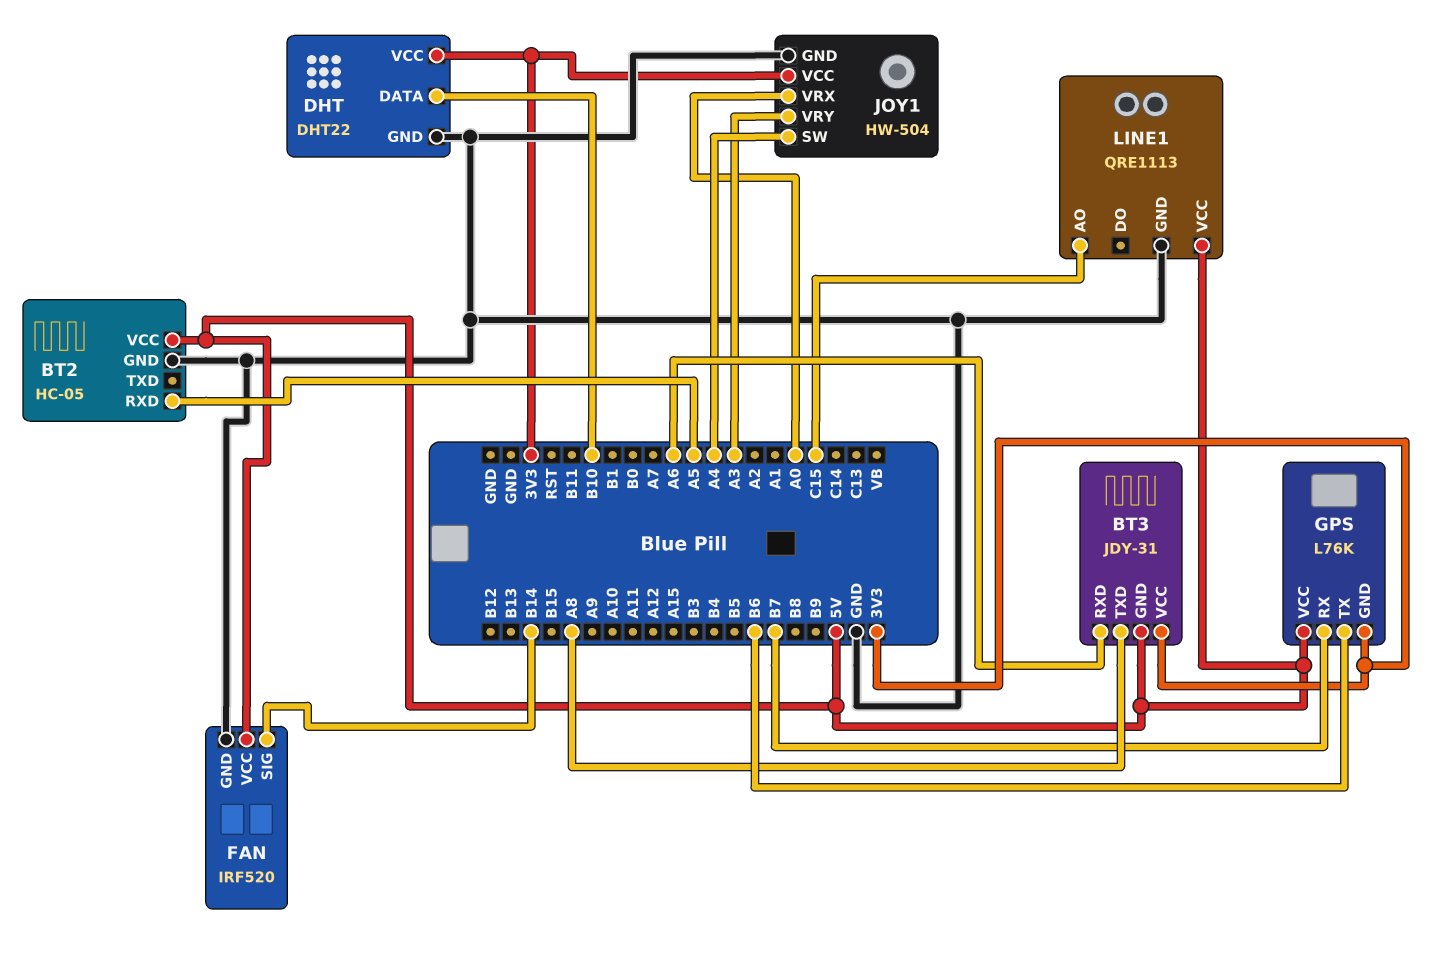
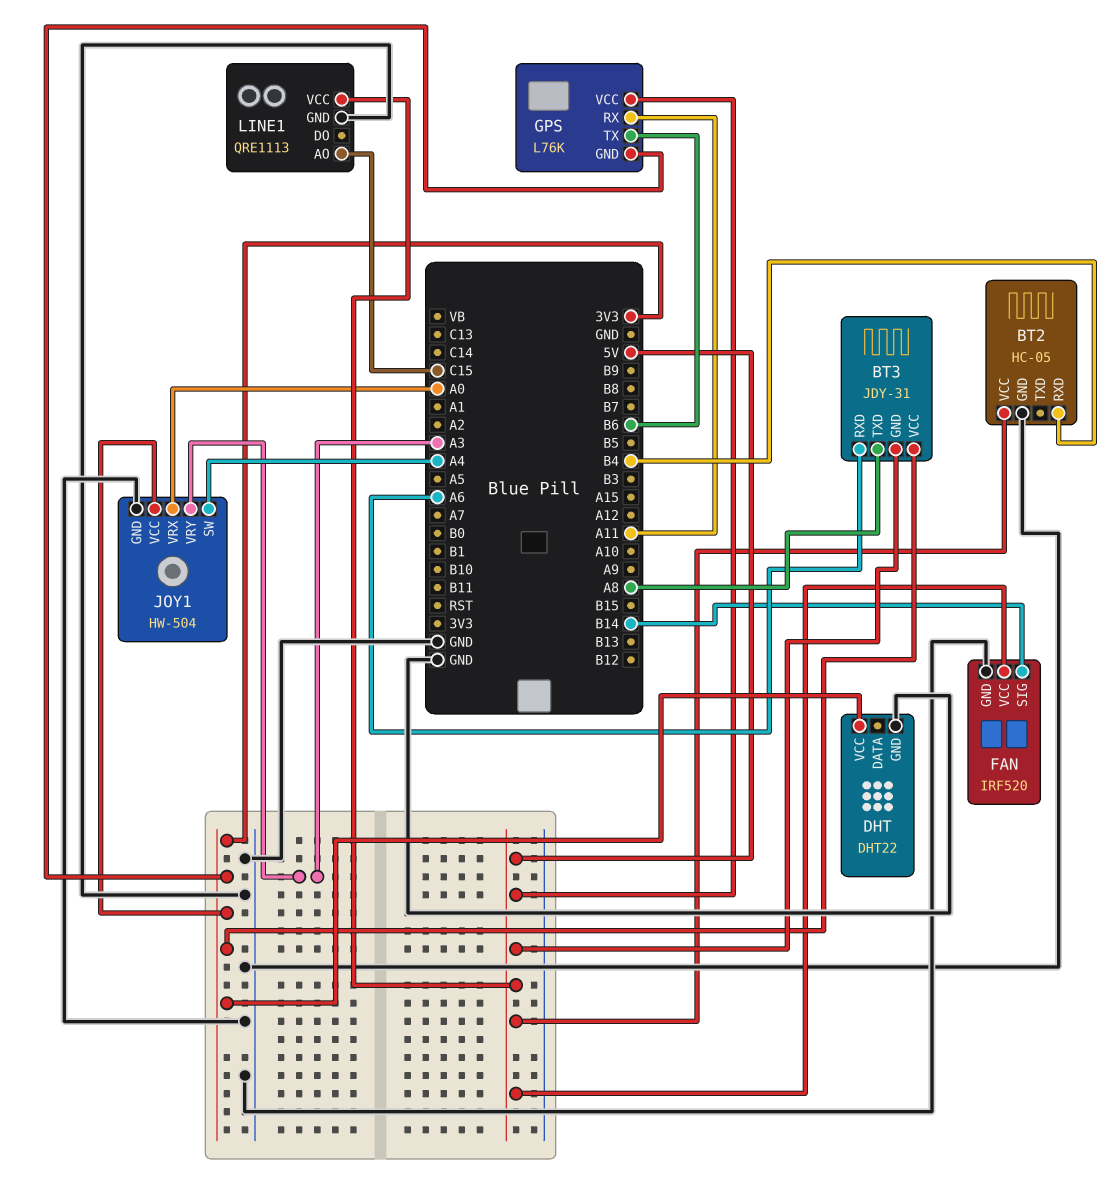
BT2 pin RXD: A5 -> B4
DHT pin DATA: B10 -> none
GPS pin RX: B7 -> A11

